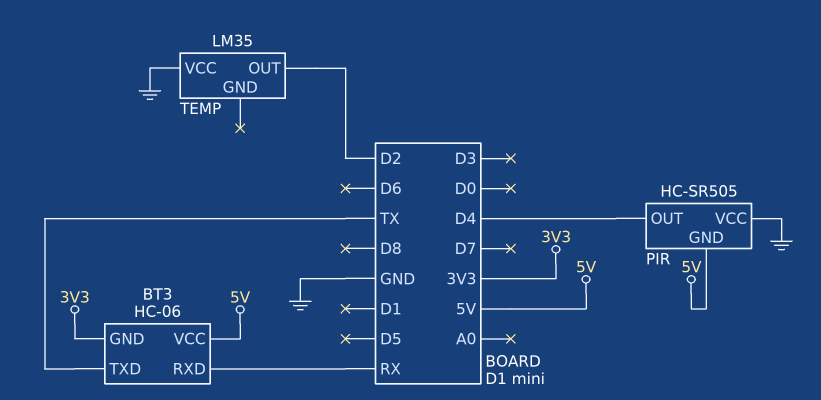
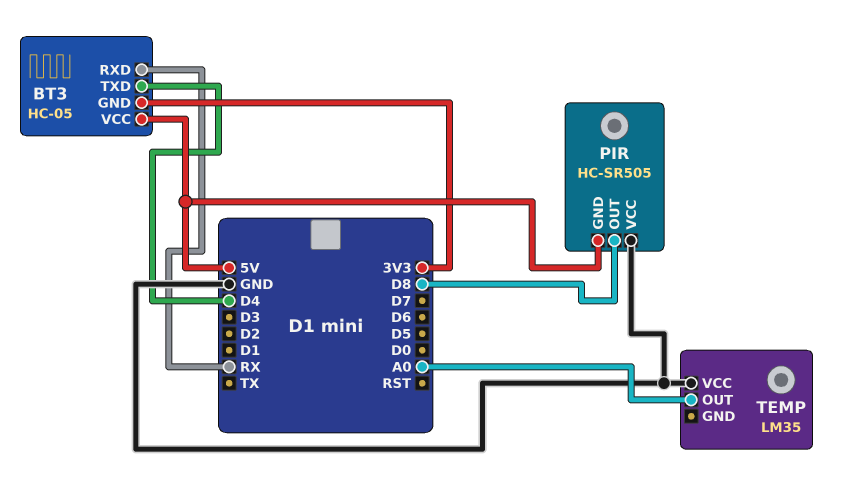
BT3: HC-06 -> HC-05
BT3 pin TXD: TX -> D4
PIR pin OUT: D4 -> D8
TEMP pin OUT: D2 -> A0

